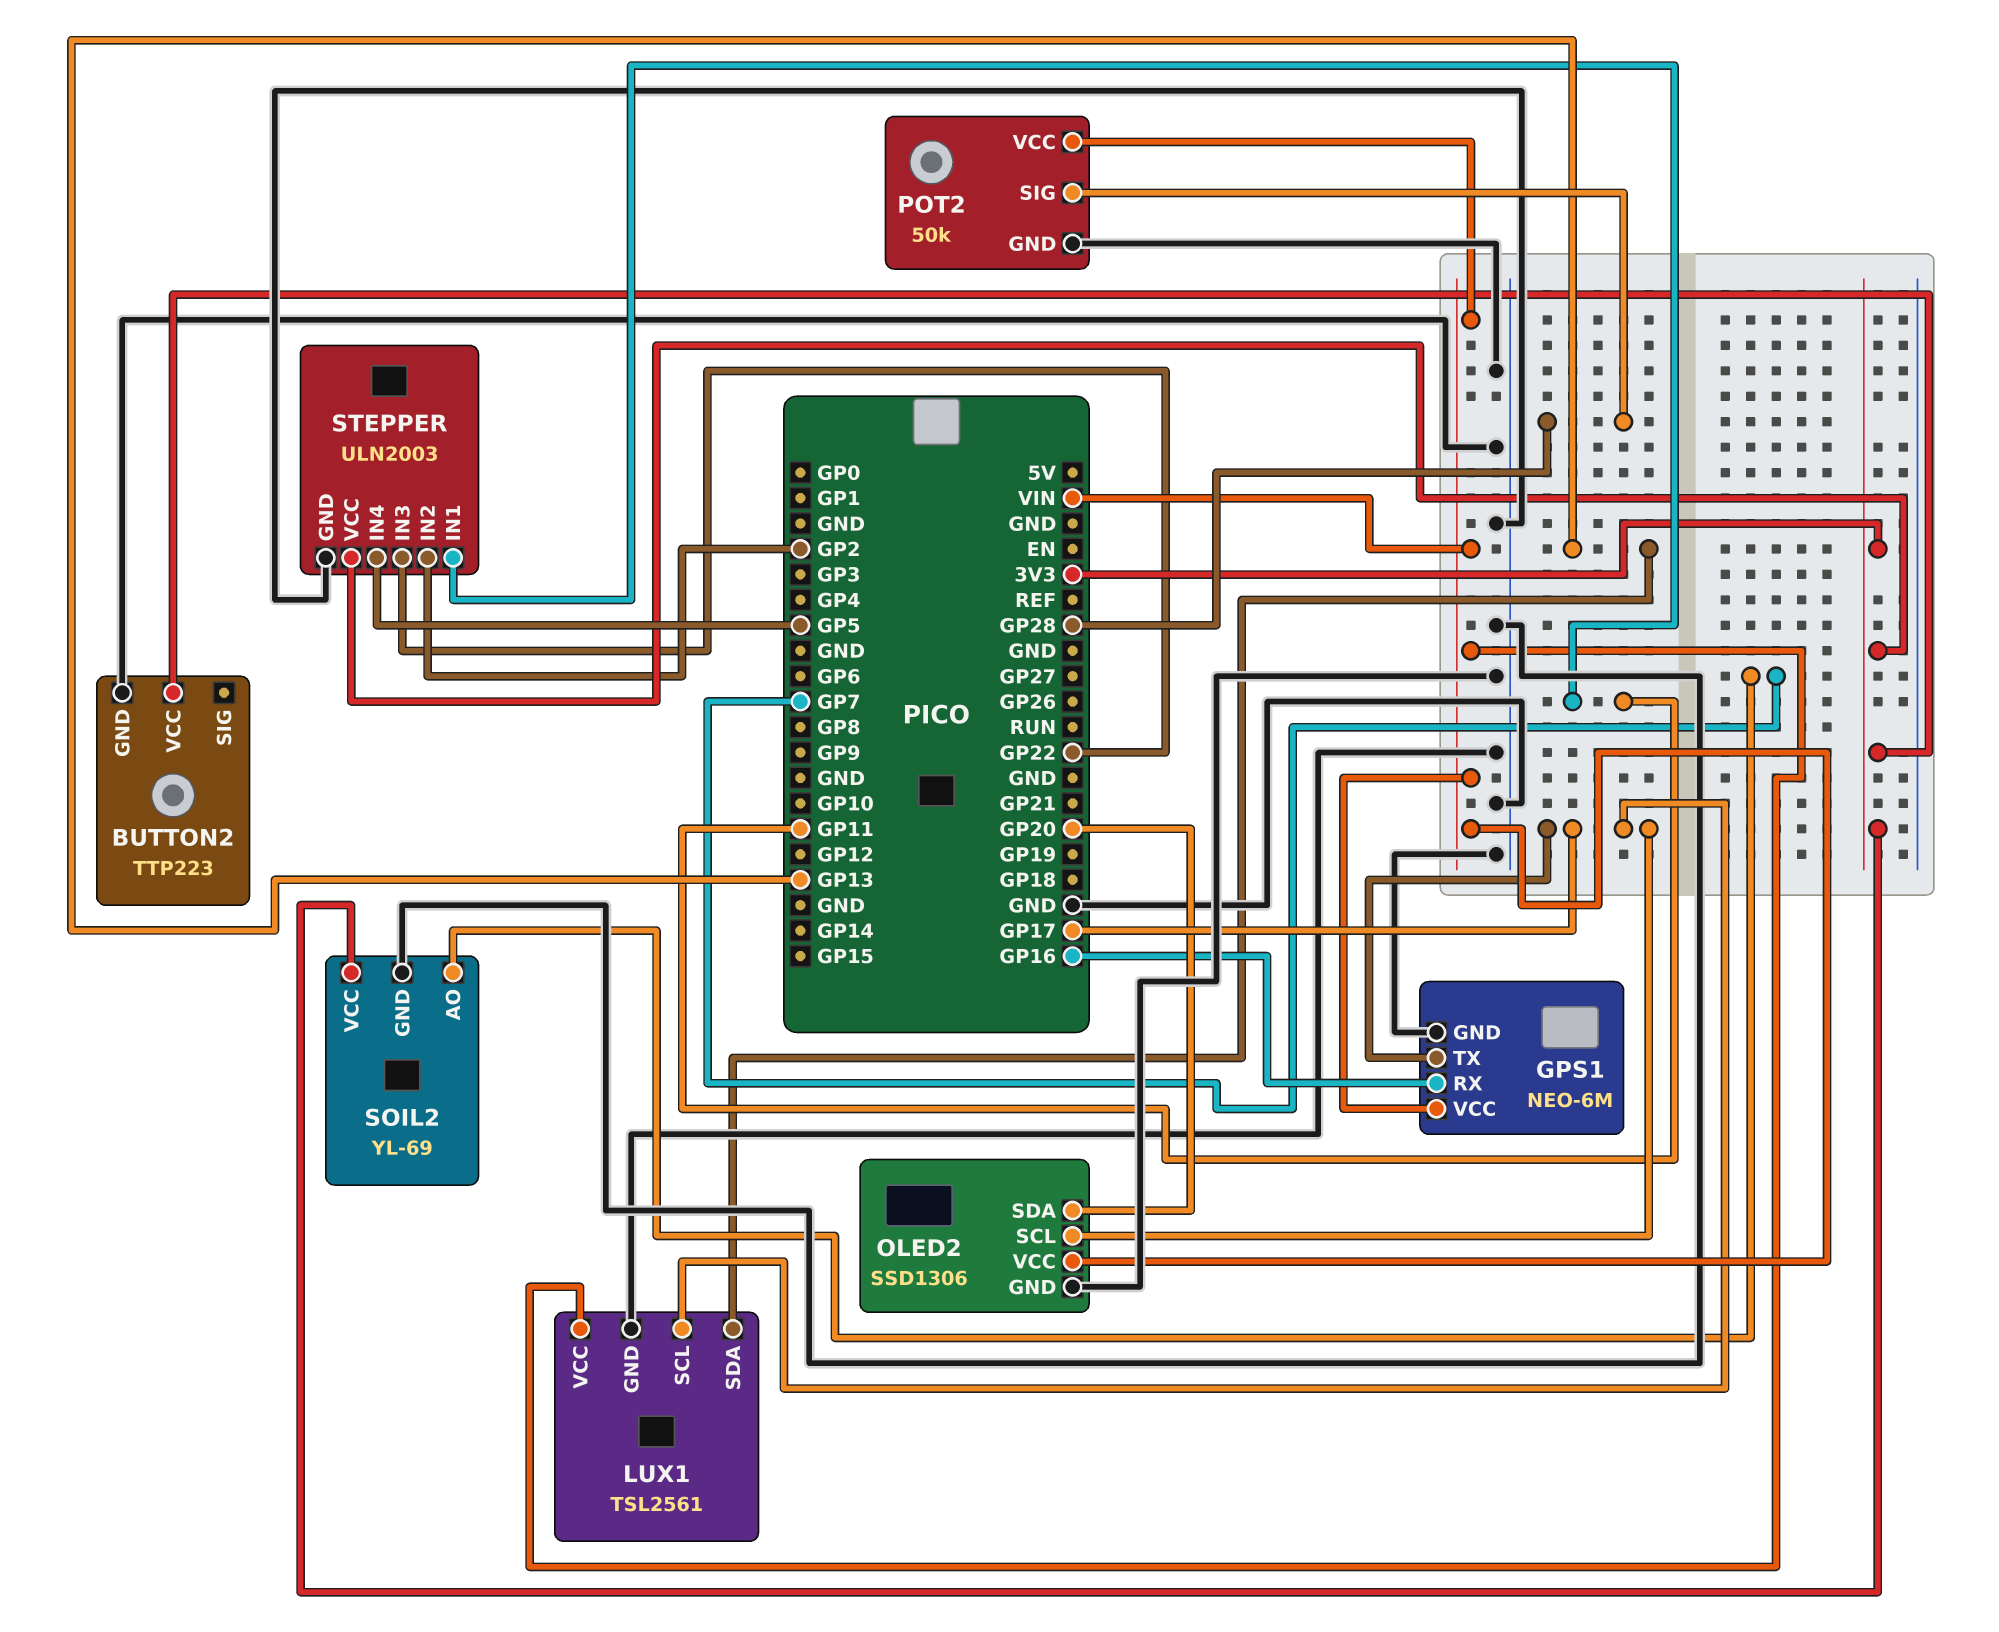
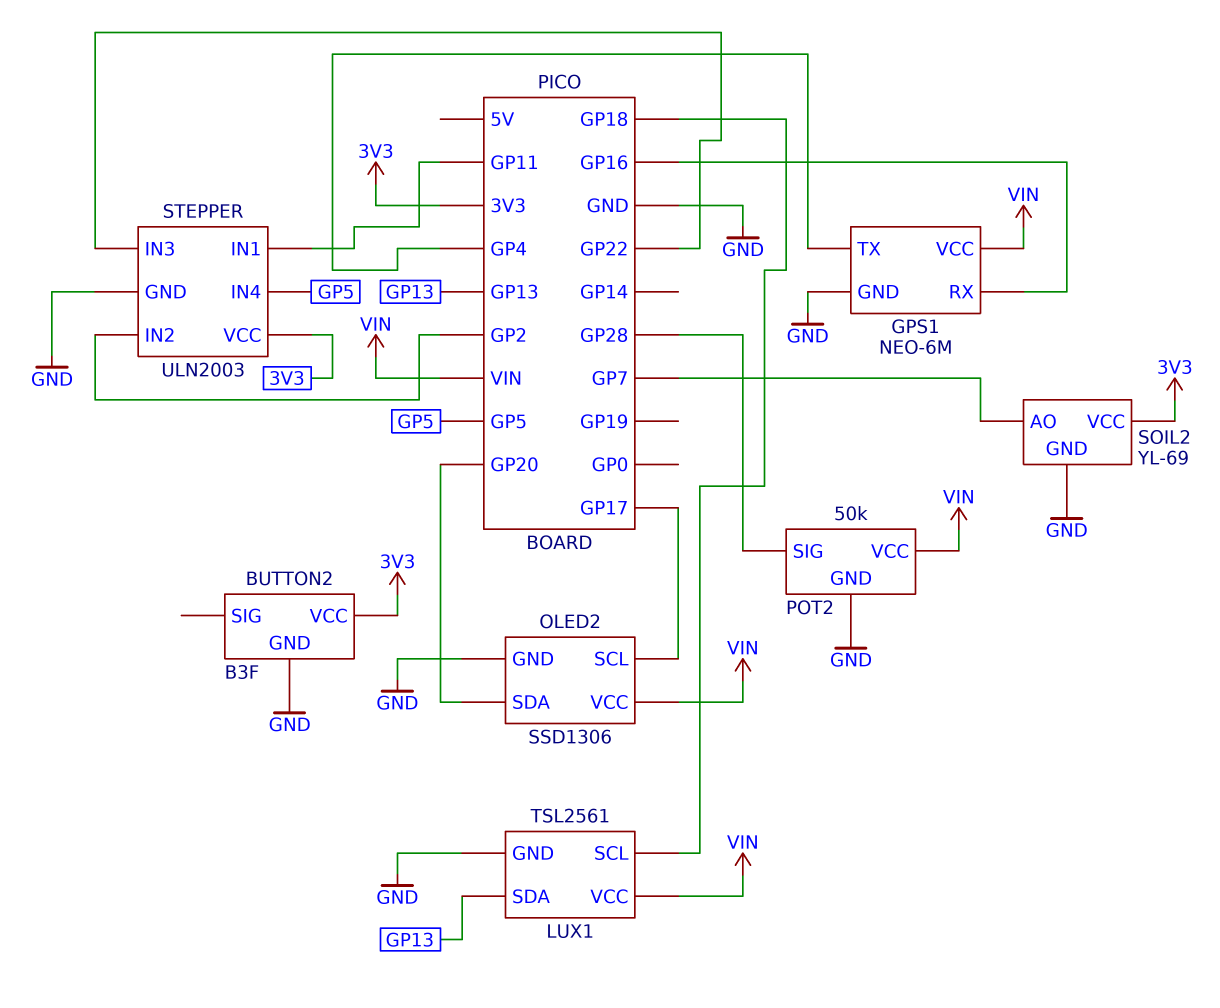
BUTTON2: TTP223 -> B3F
GPS1 pin TX: GP17 -> GP4
LUX1 pin SCL: GP17 -> GP18

